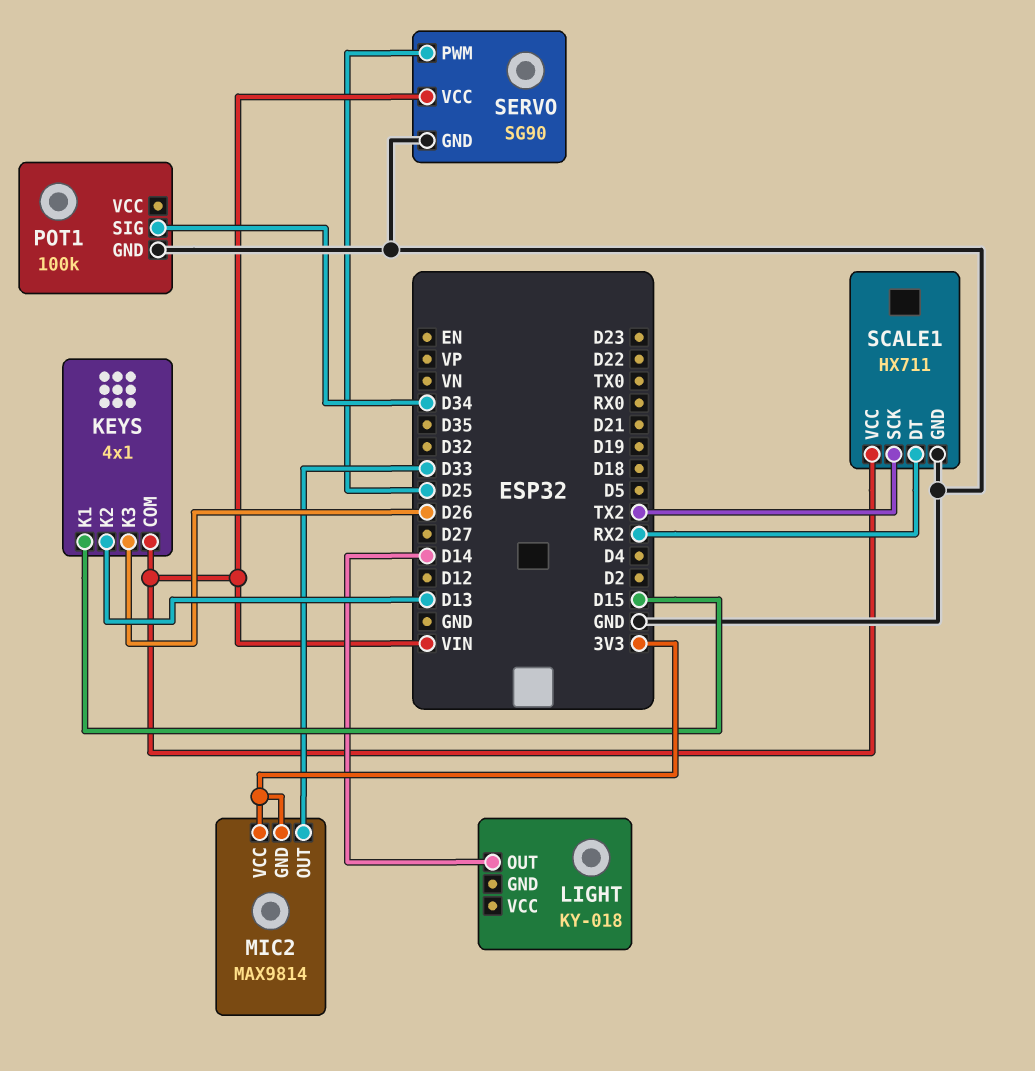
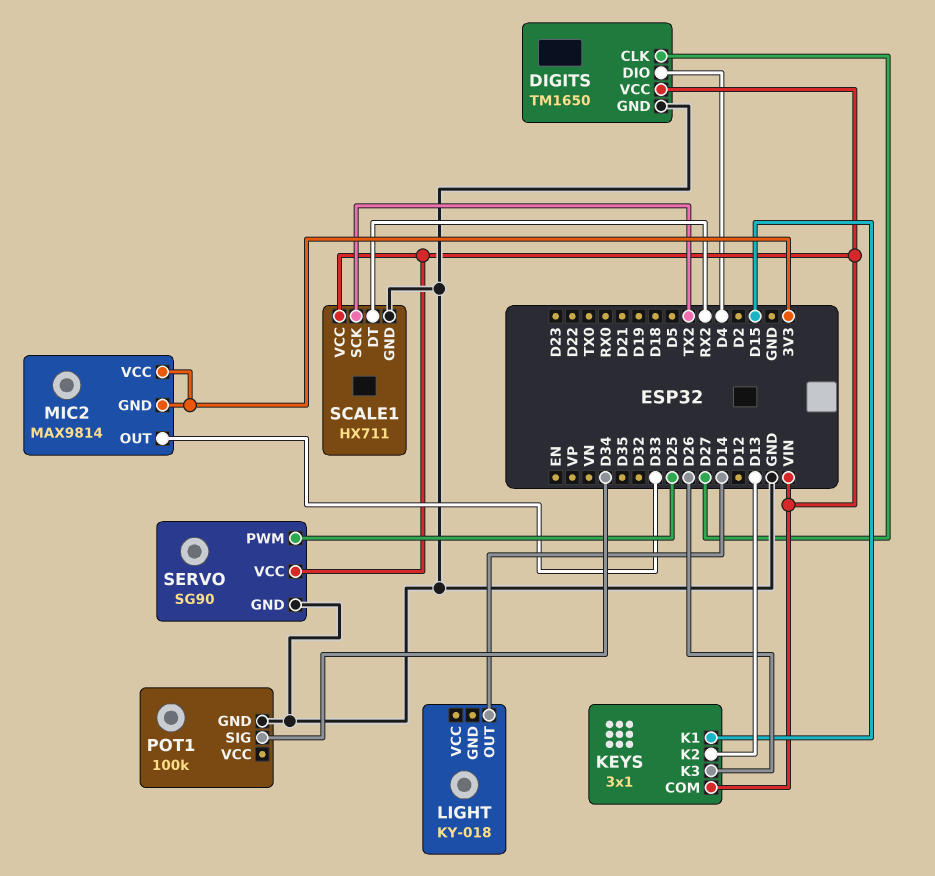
DIGITS: none -> TM1650
DIGITS pin CLK: none -> D27
DIGITS pin DIO: none -> D4
DIGITS pin GND: none -> GND
DIGITS pin VCC: none -> VIN
KEYS: 4x1 -> 3x1

